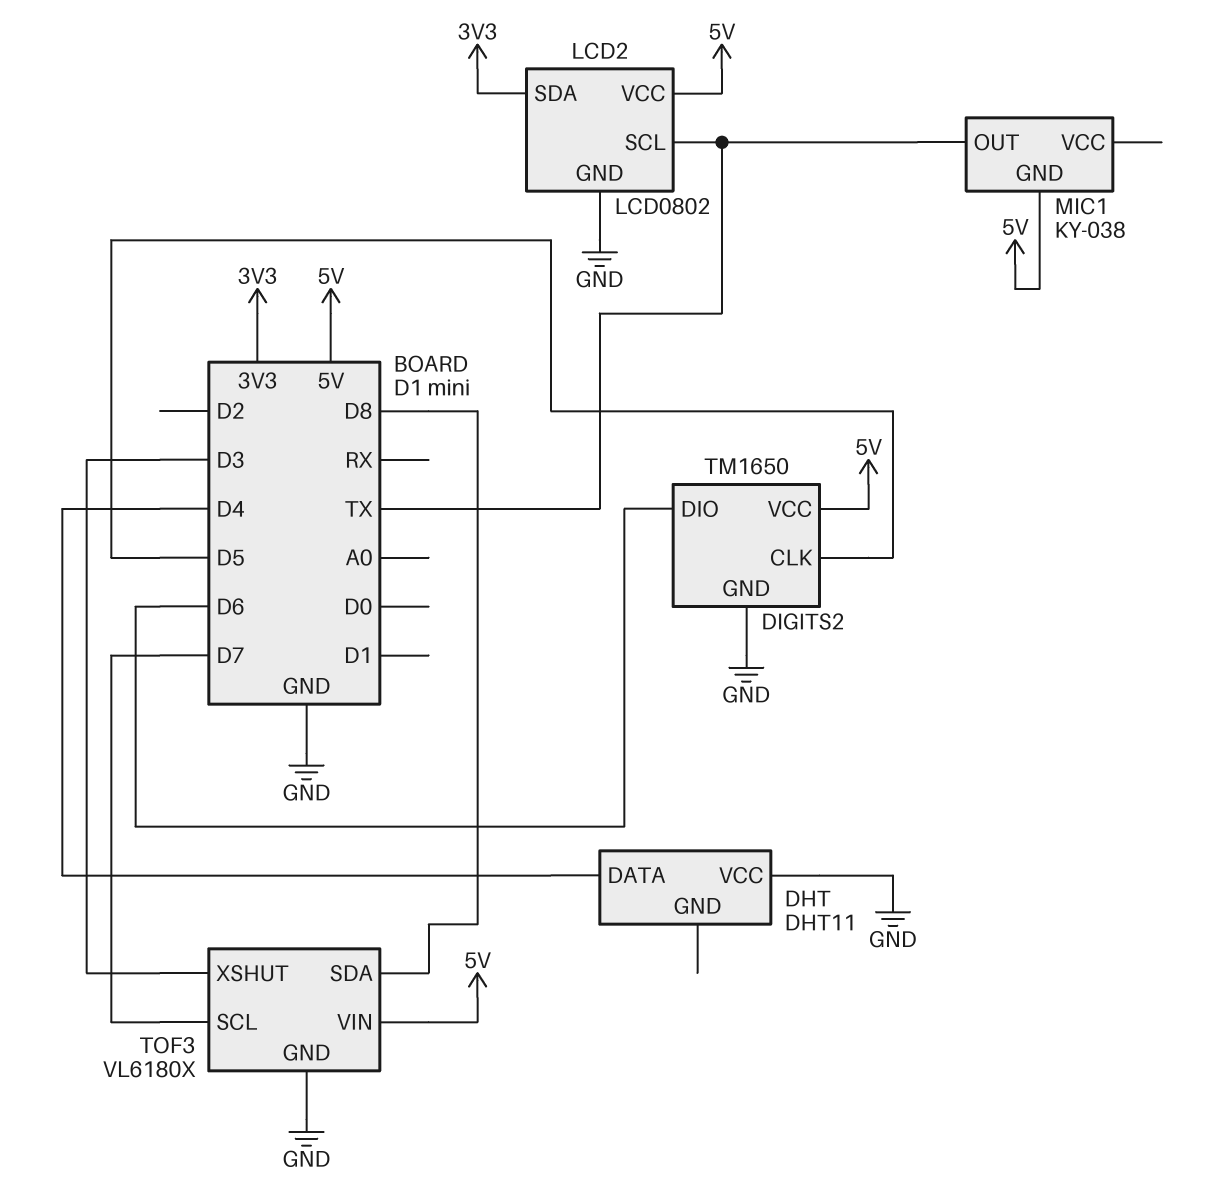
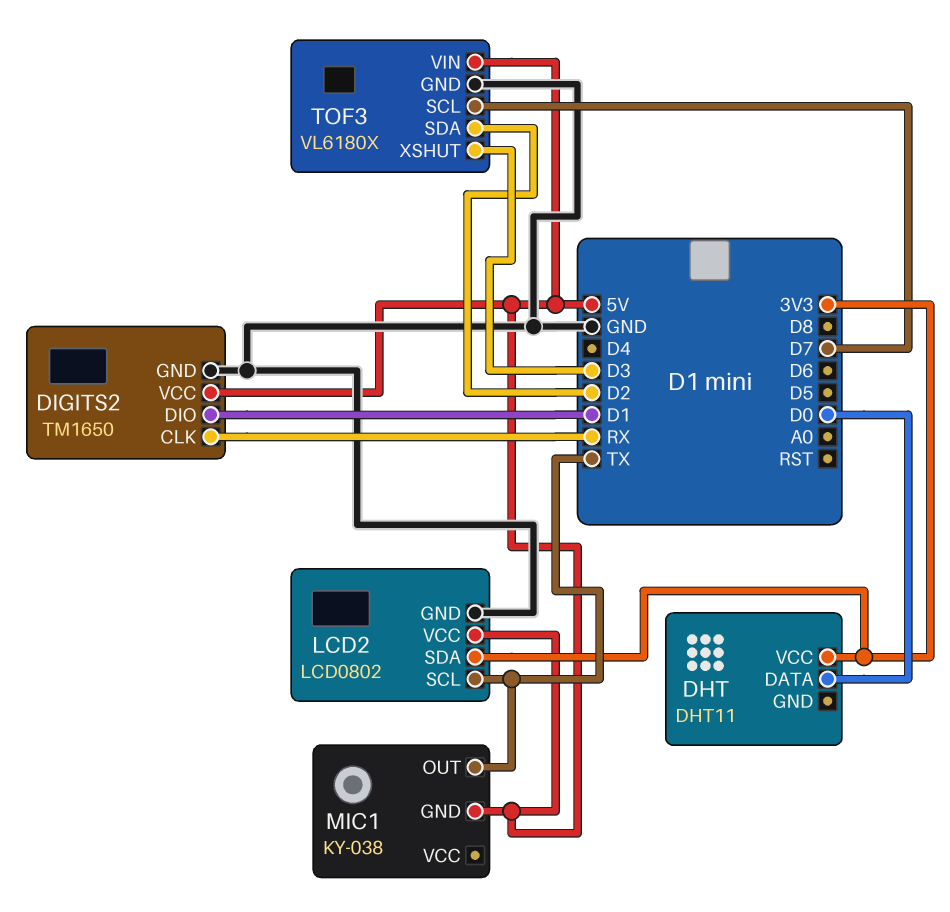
DHT pin DATA: D4 -> D0
DHT pin VCC: GND -> 3V3
DIGITS2 pin CLK: D5 -> RX
DIGITS2 pin DIO: D6 -> D1
TOF3 pin SDA: D8 -> D2

